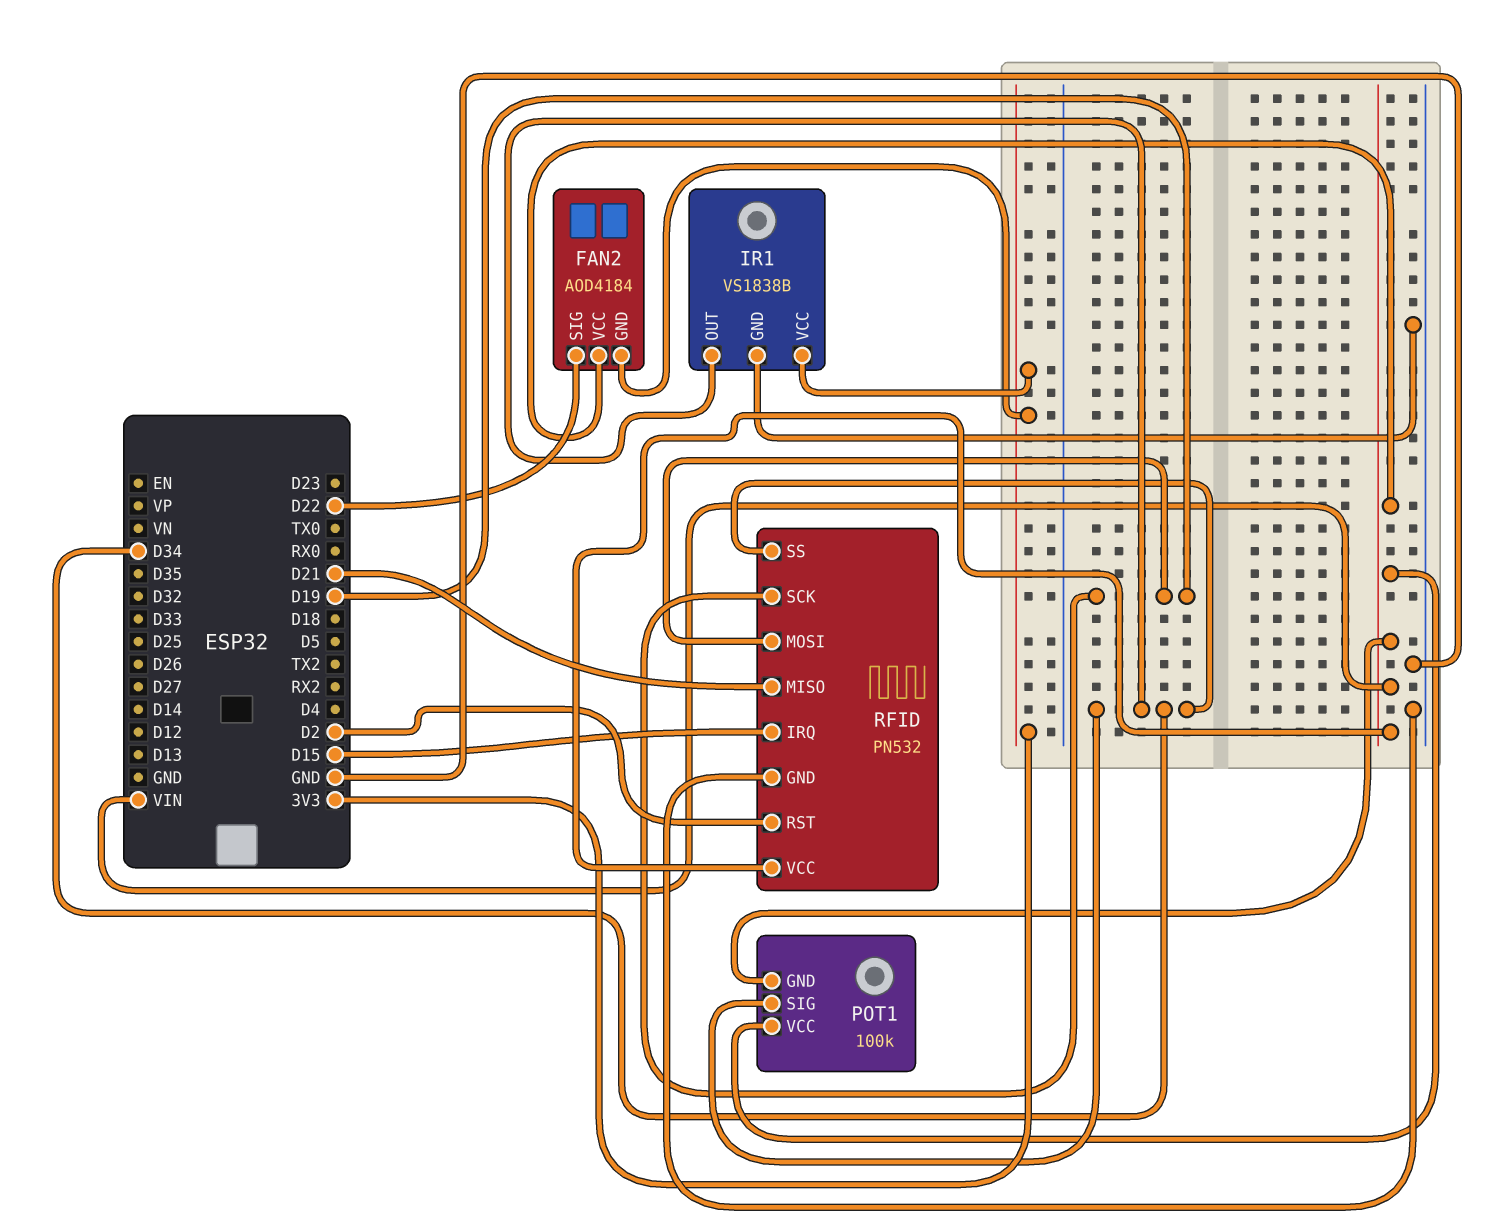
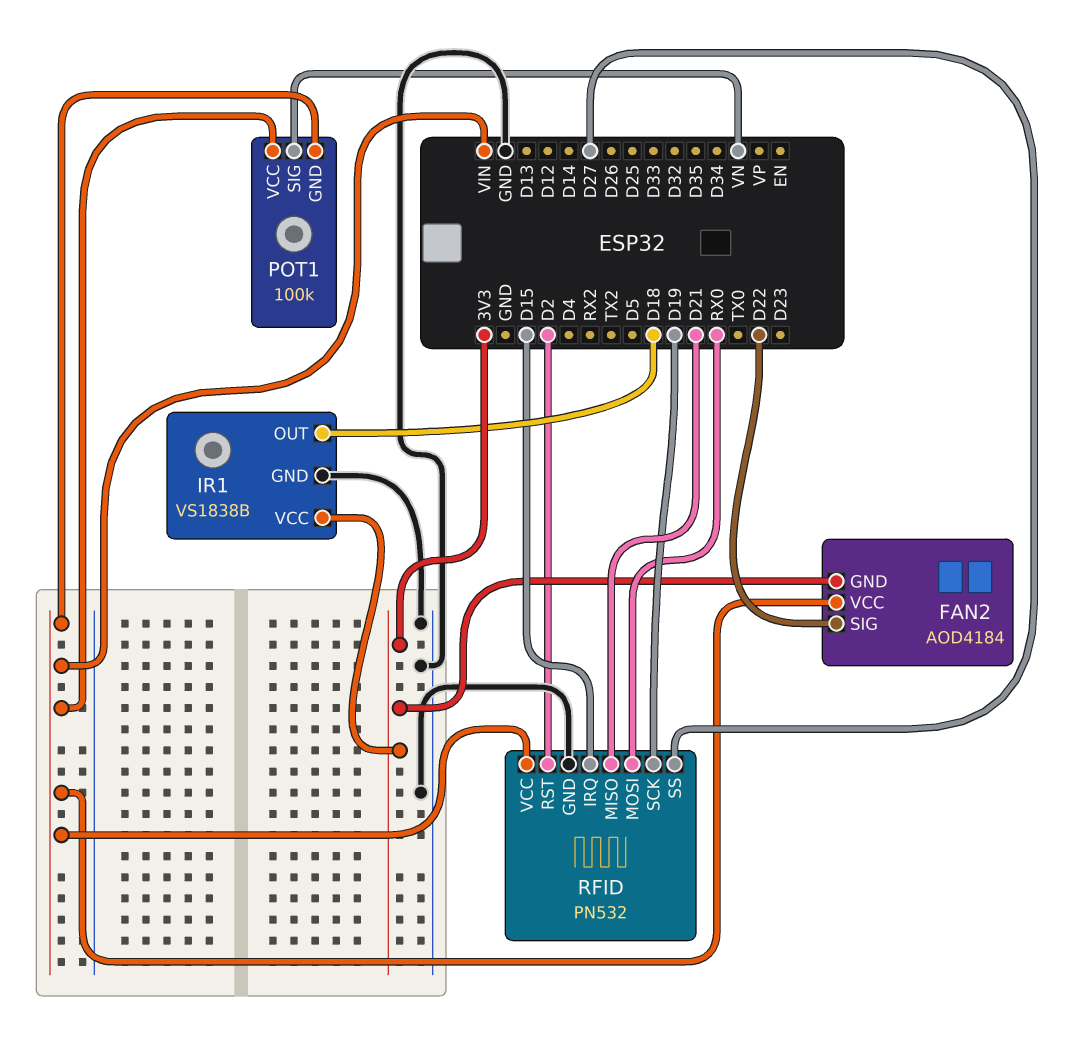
IR1 pin OUT: D34 -> D18
POT1 pin SIG: D34 -> VN
RFID pin MOSI: D19 -> RX0
RFID pin SS: D34 -> D27

